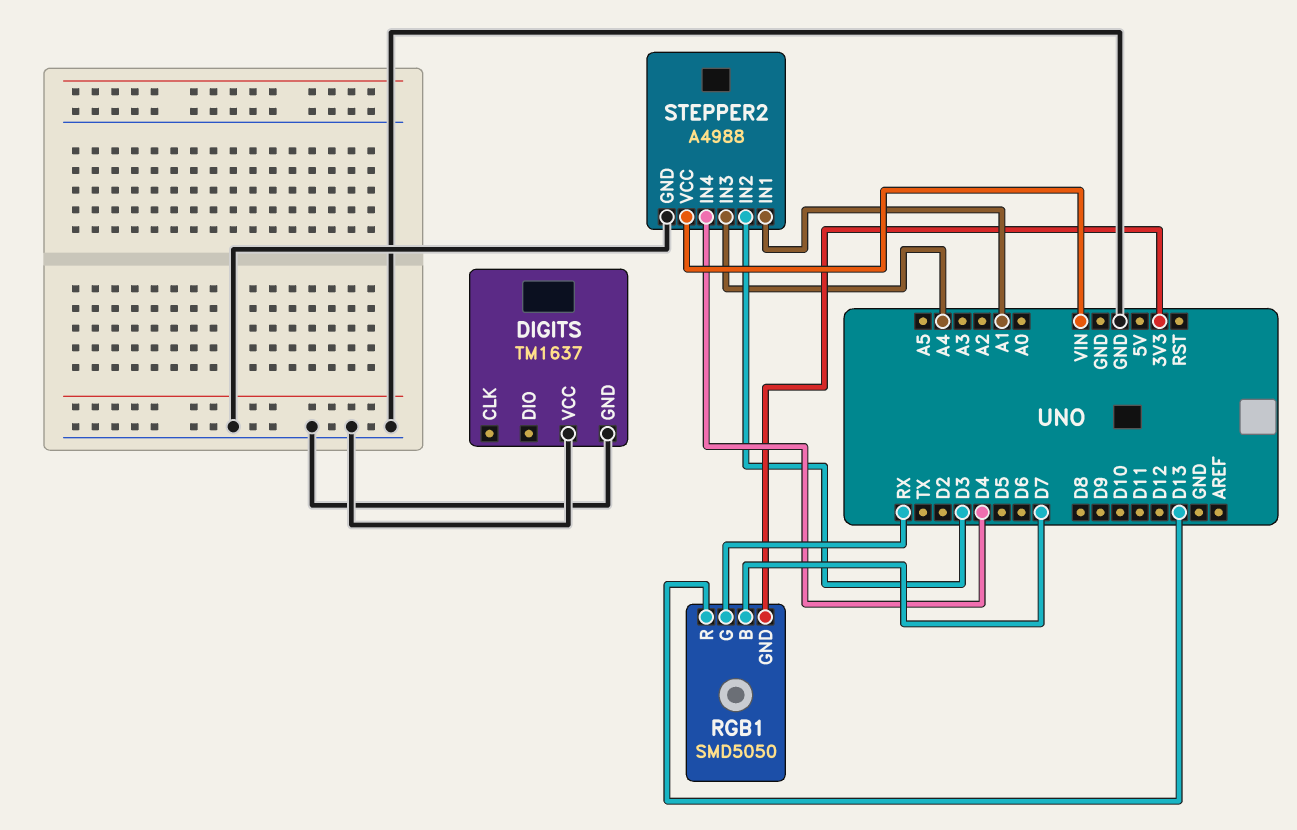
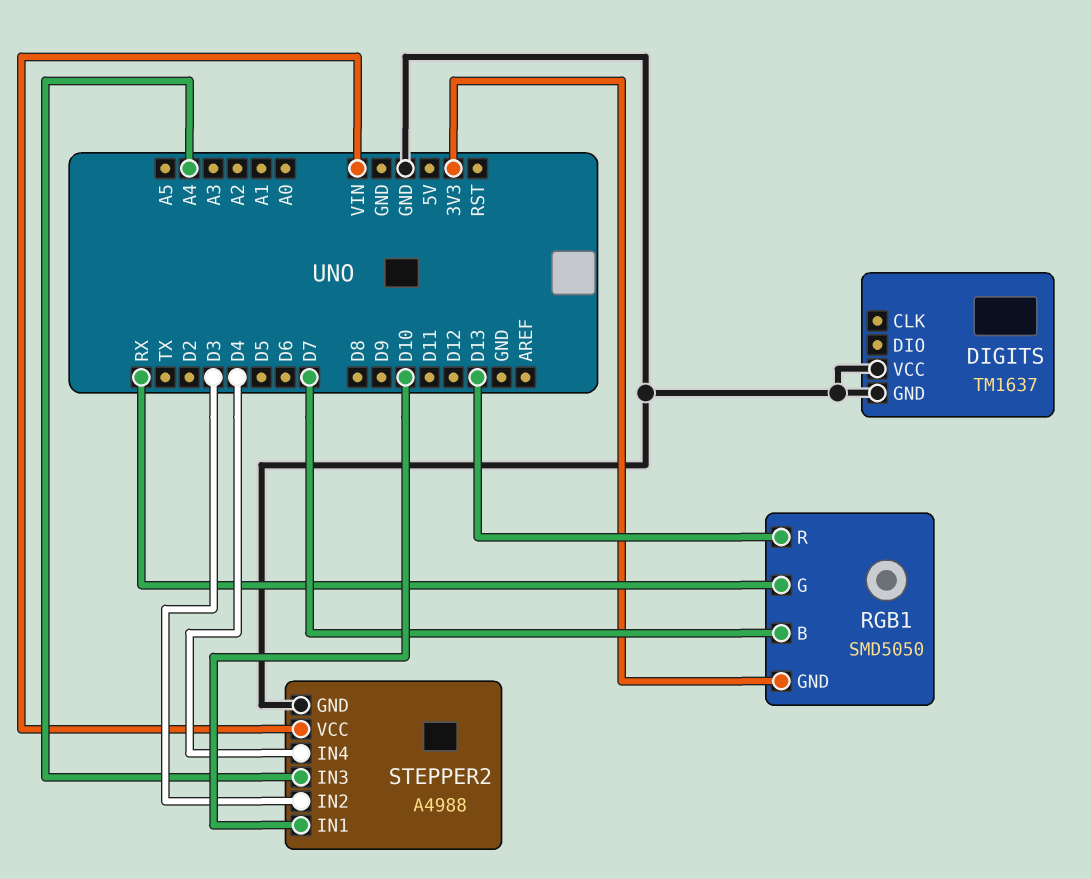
STEPPER2 pin IN1: A1 -> D10

